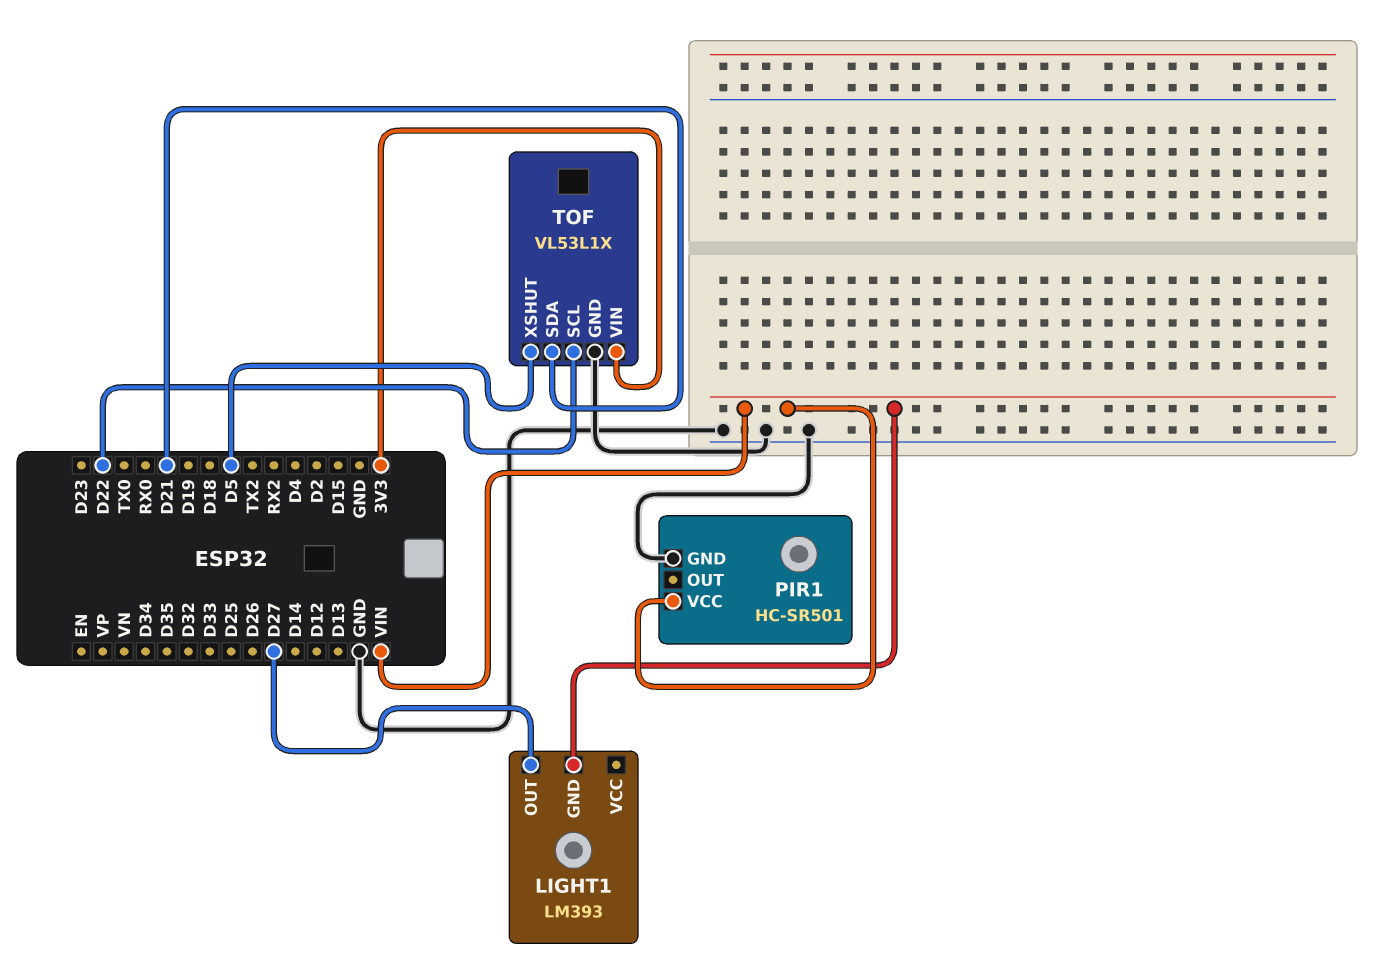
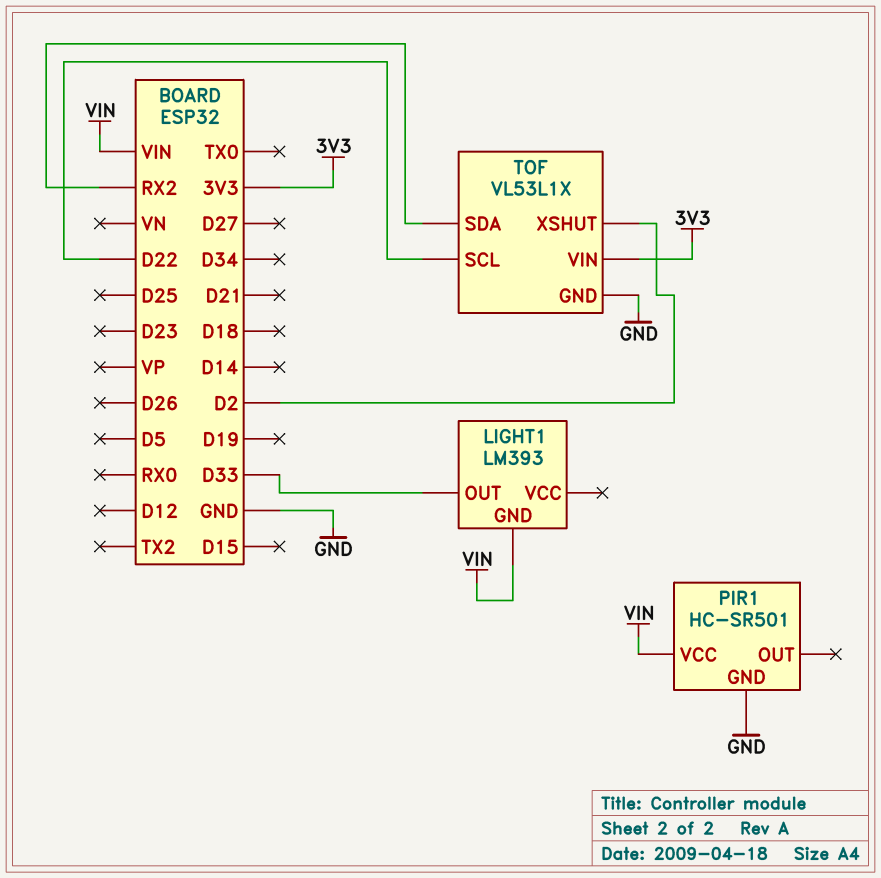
LIGHT1 pin OUT: D27 -> D33
TOF pin SDA: D21 -> RX2
TOF pin XSHUT: D5 -> D2

